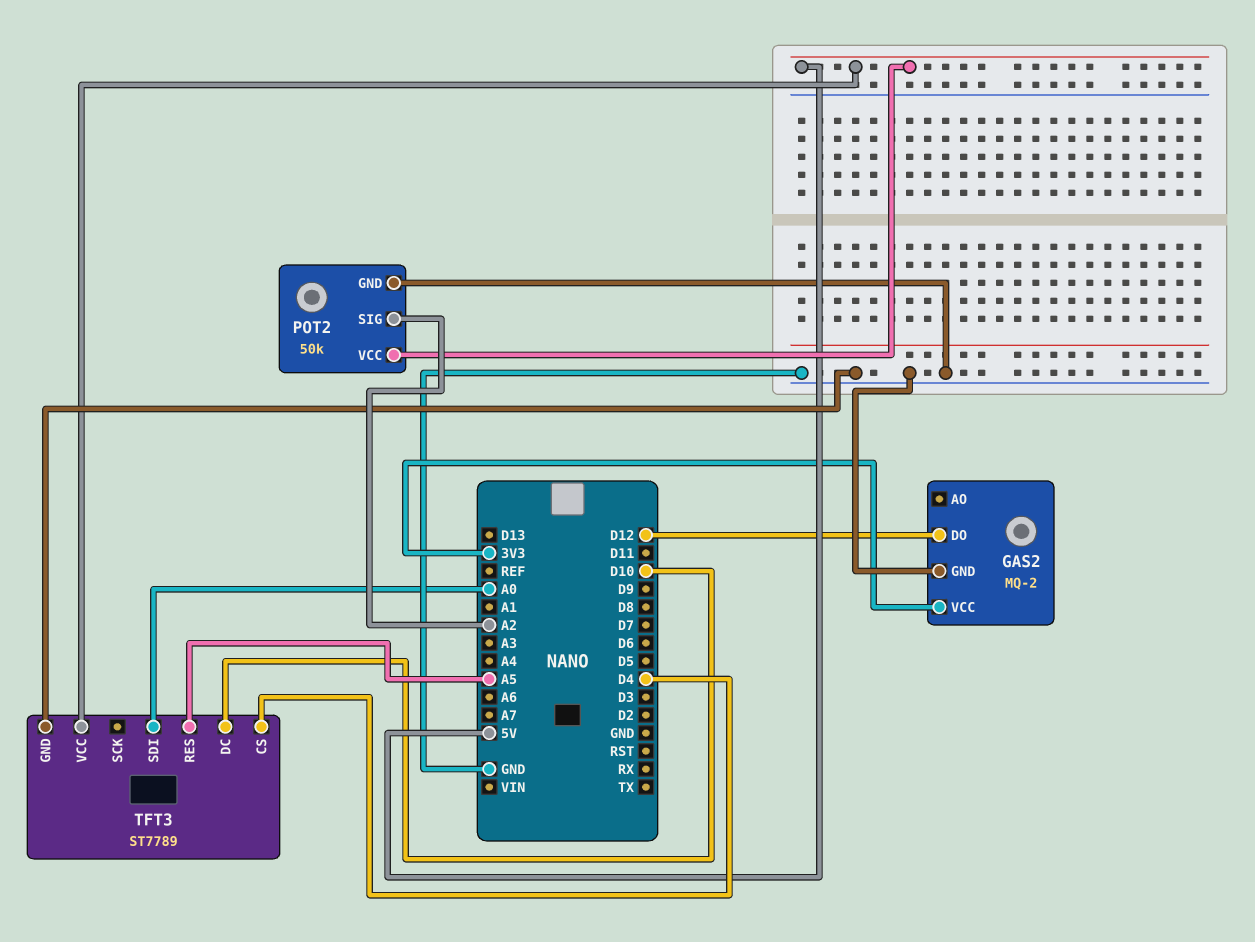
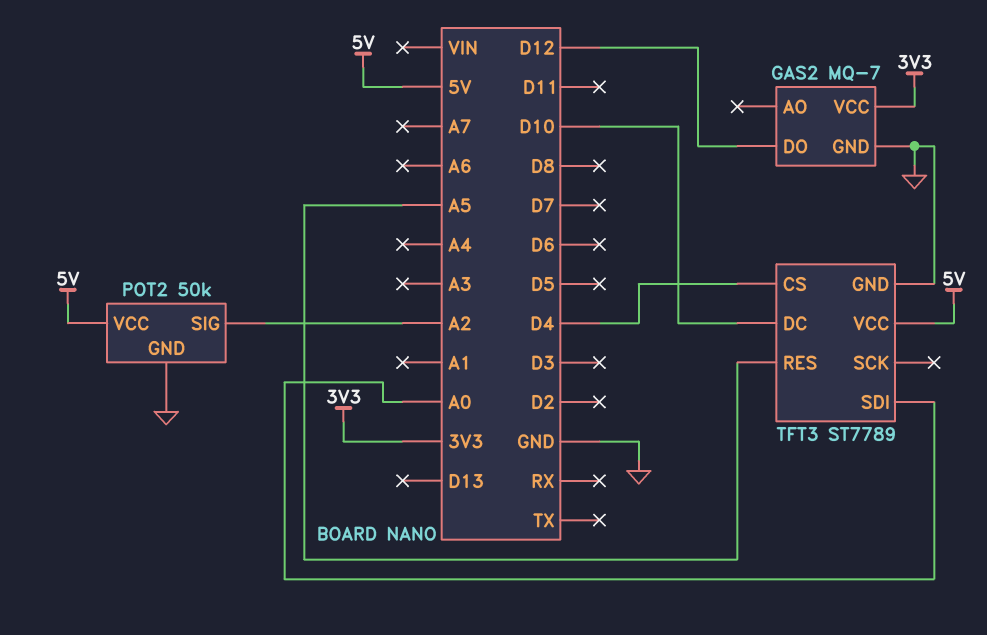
GAS2: MQ-2 -> MQ-7

